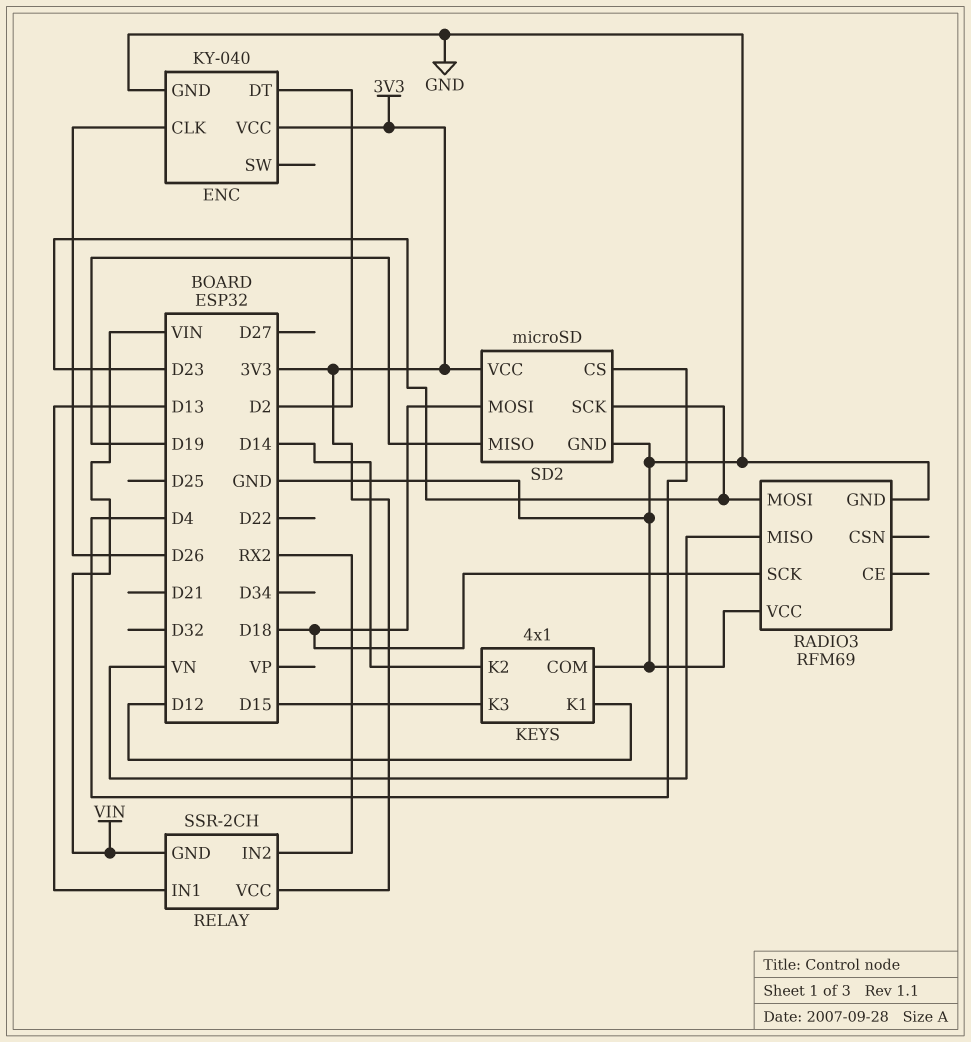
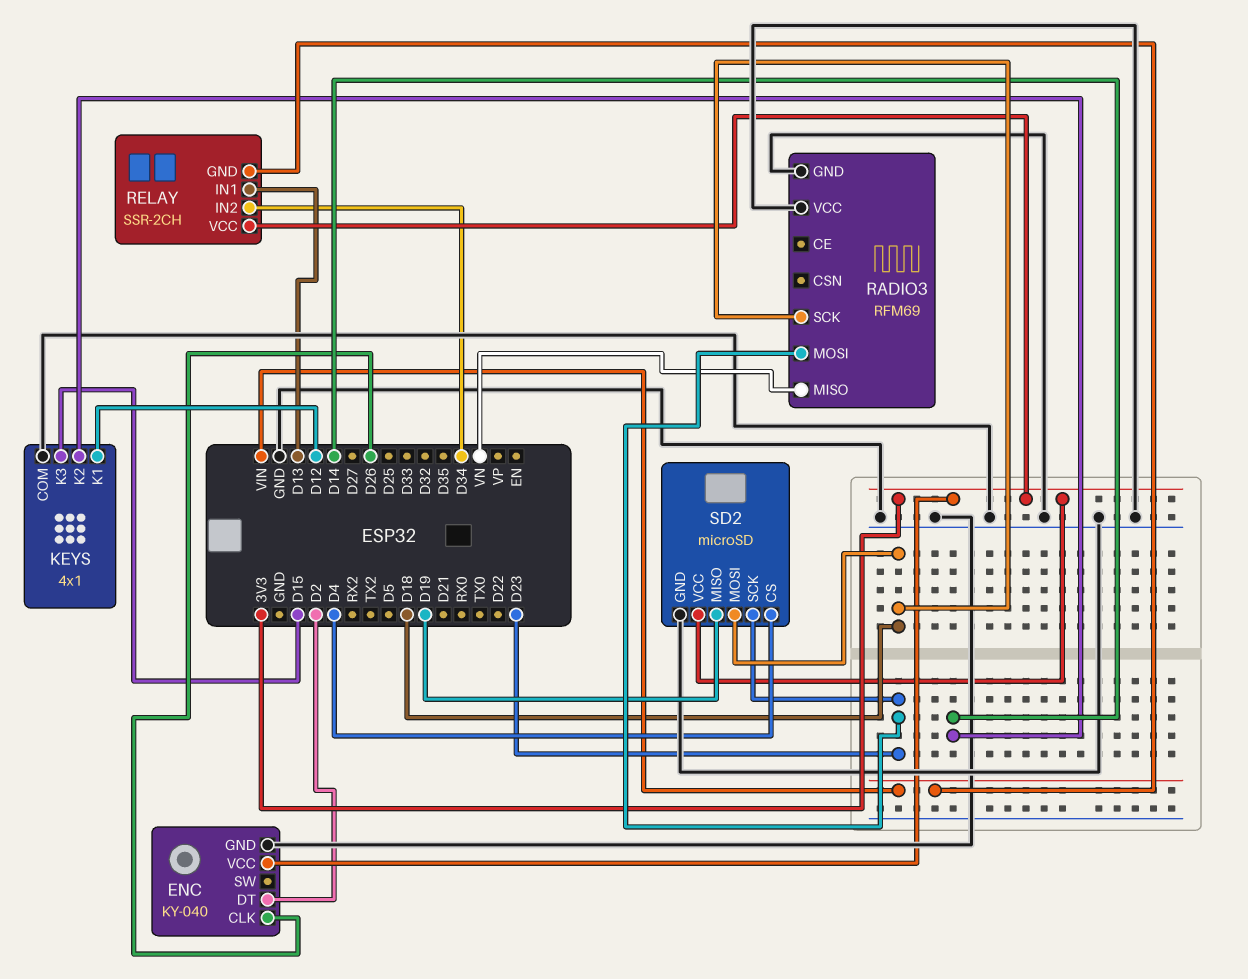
RELAY pin IN2: RX2 -> D34

